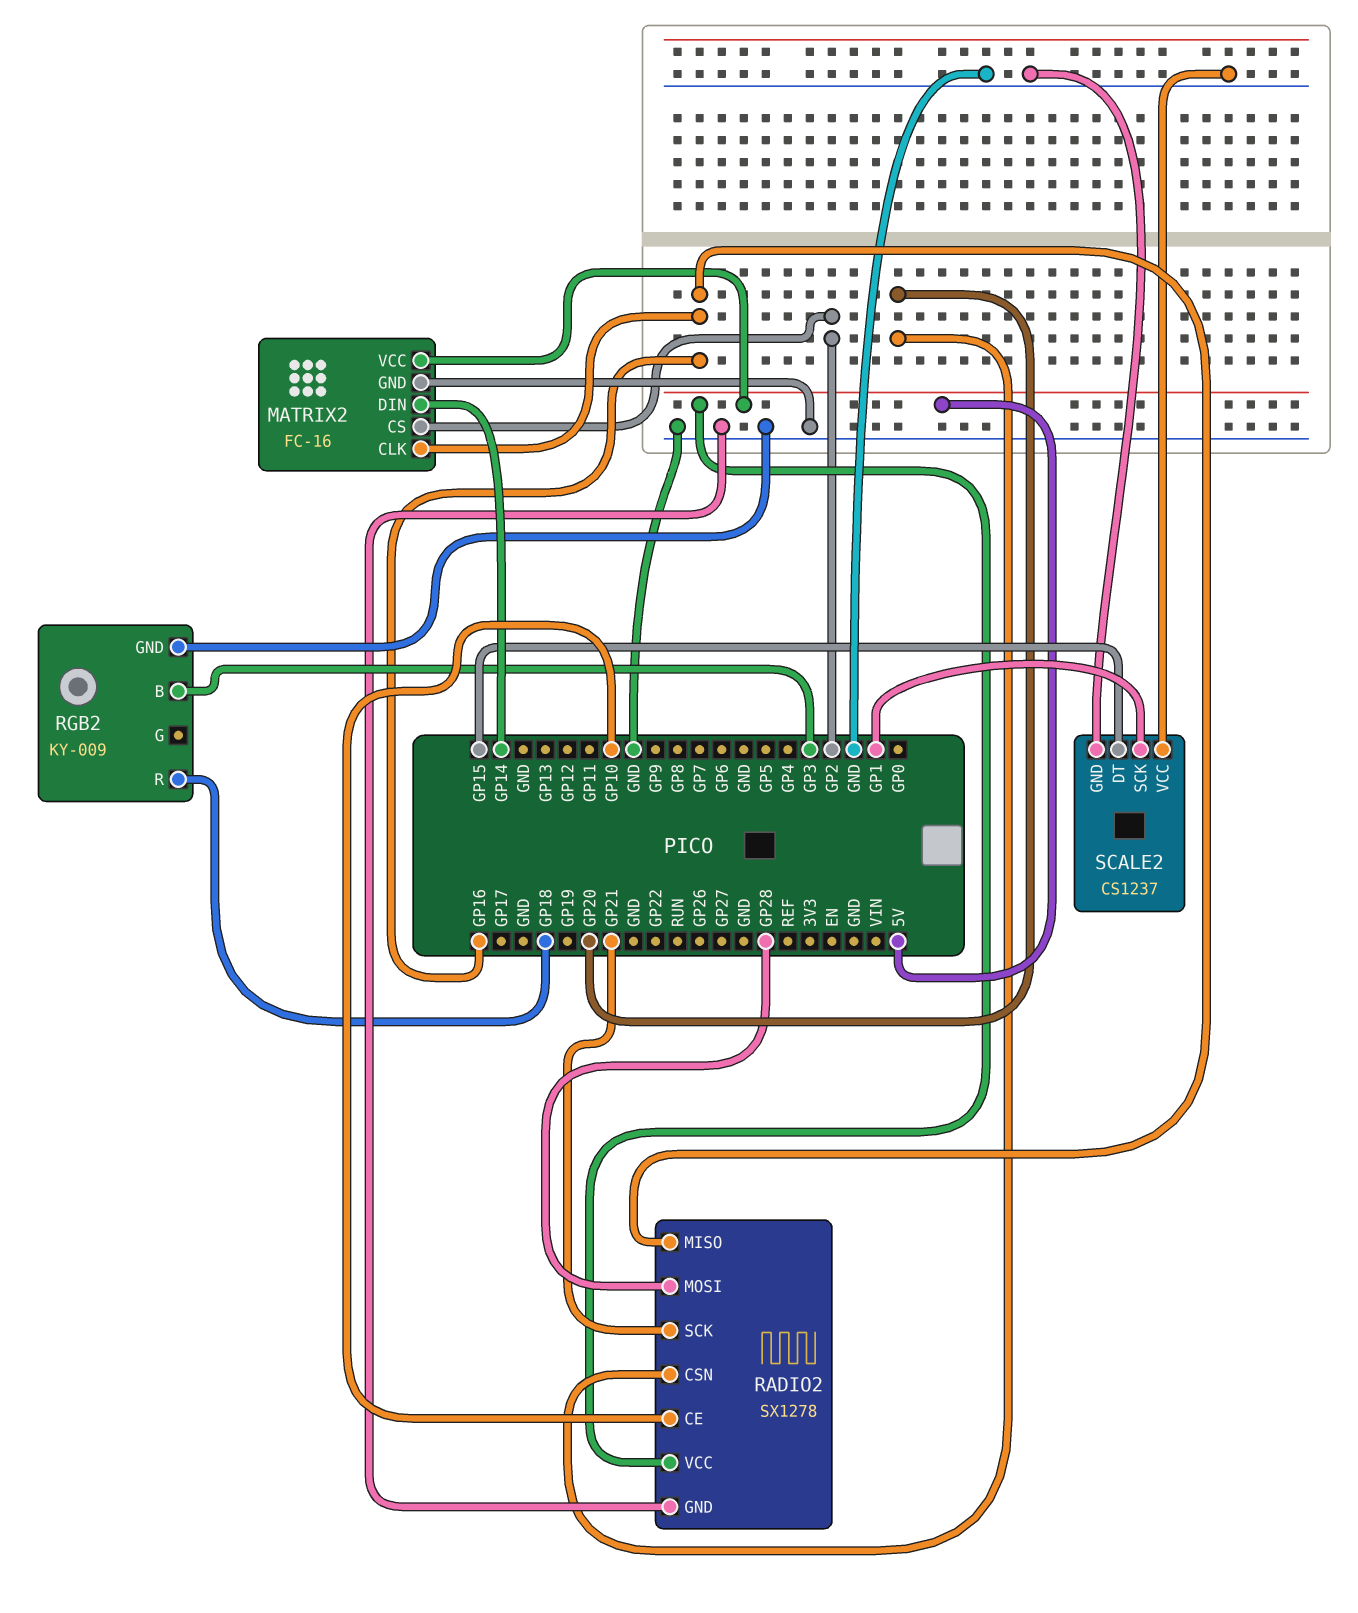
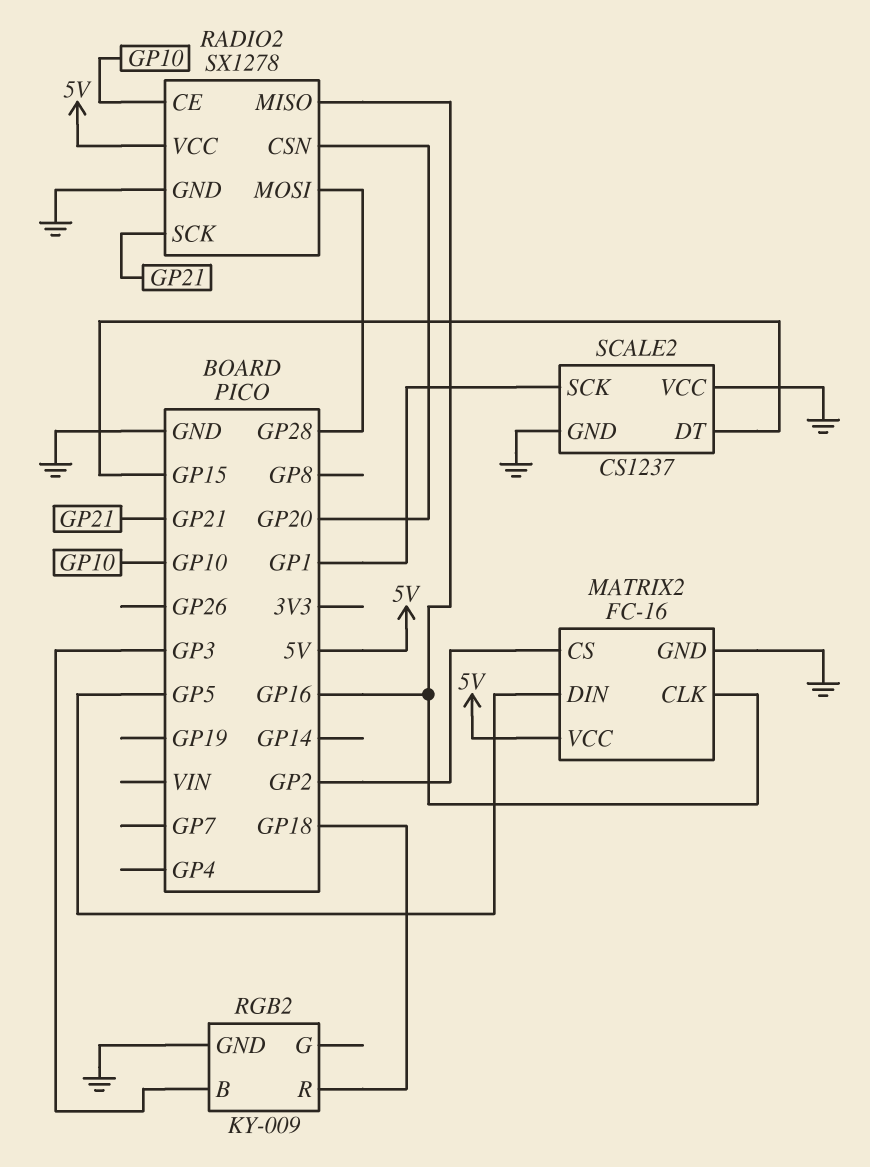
MATRIX2 pin DIN: GP14 -> GP5

